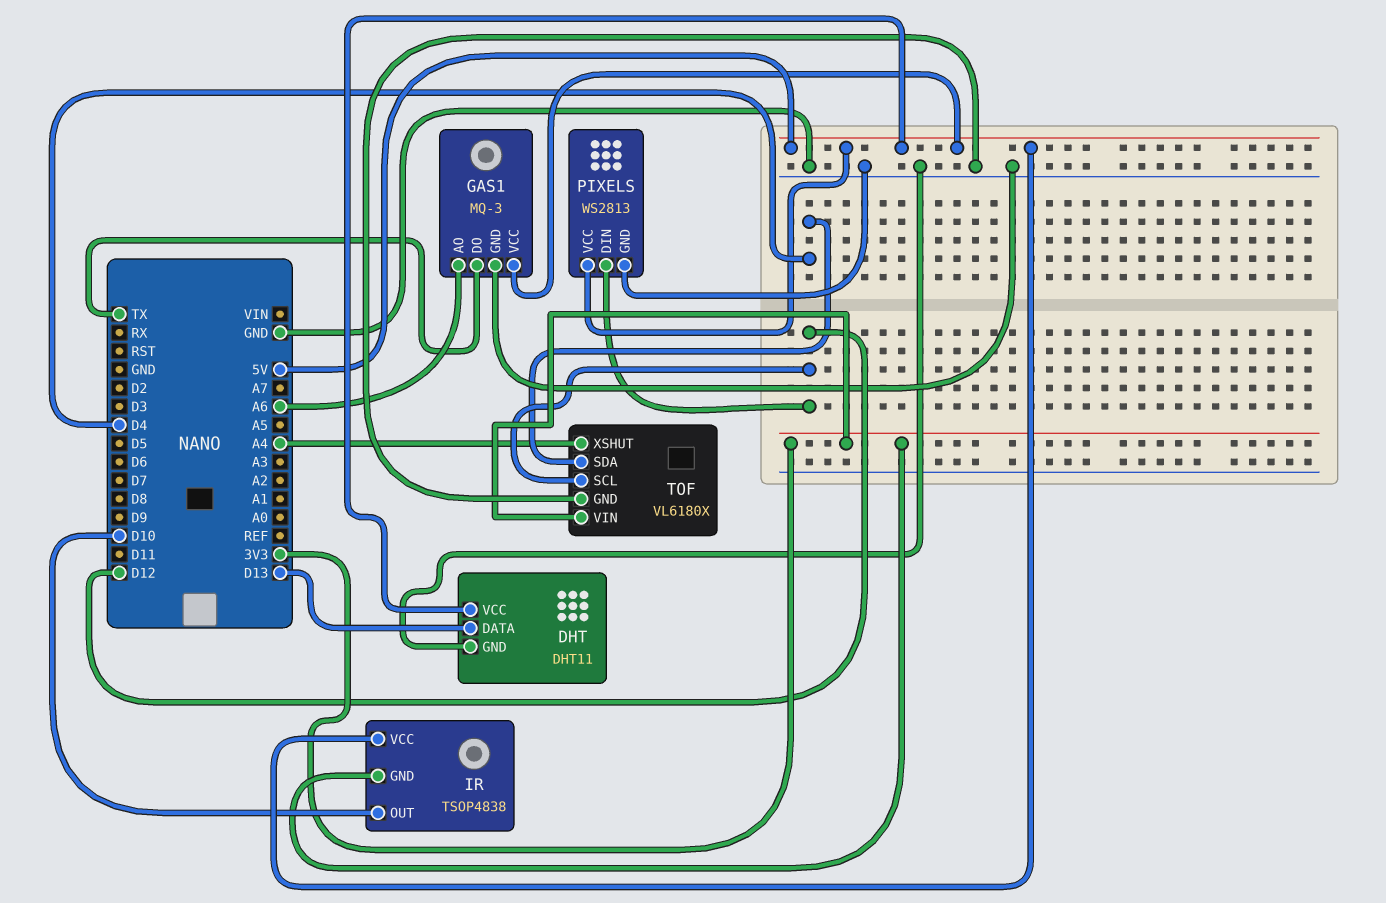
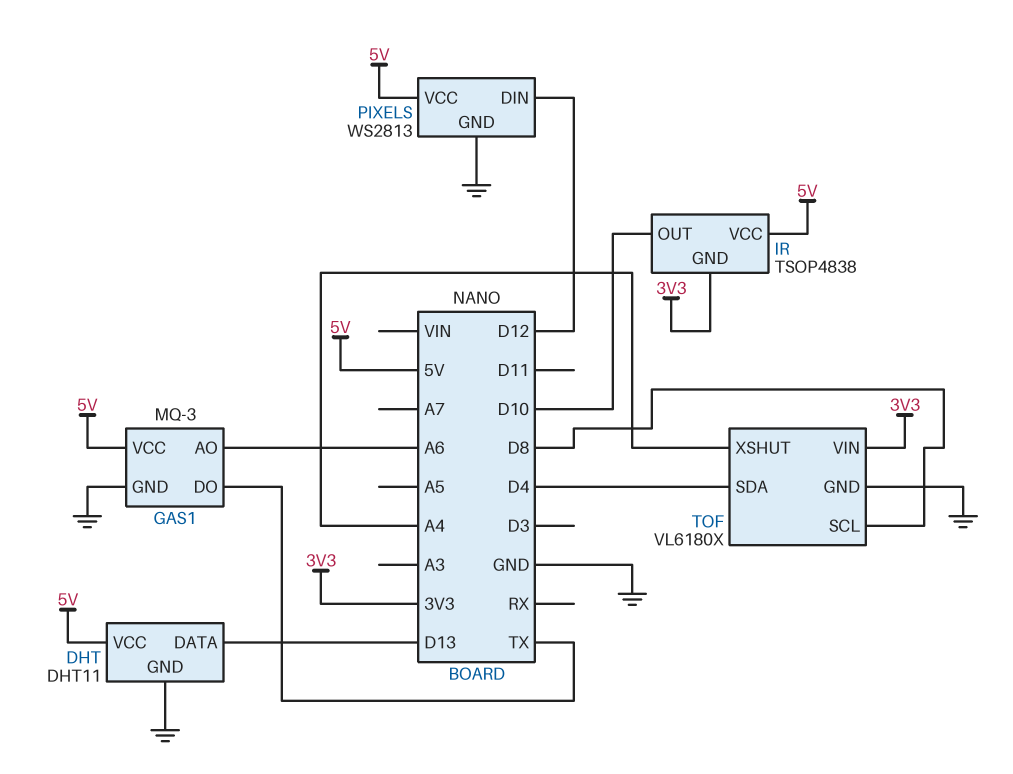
TOF pin SCL: D12 -> D8

